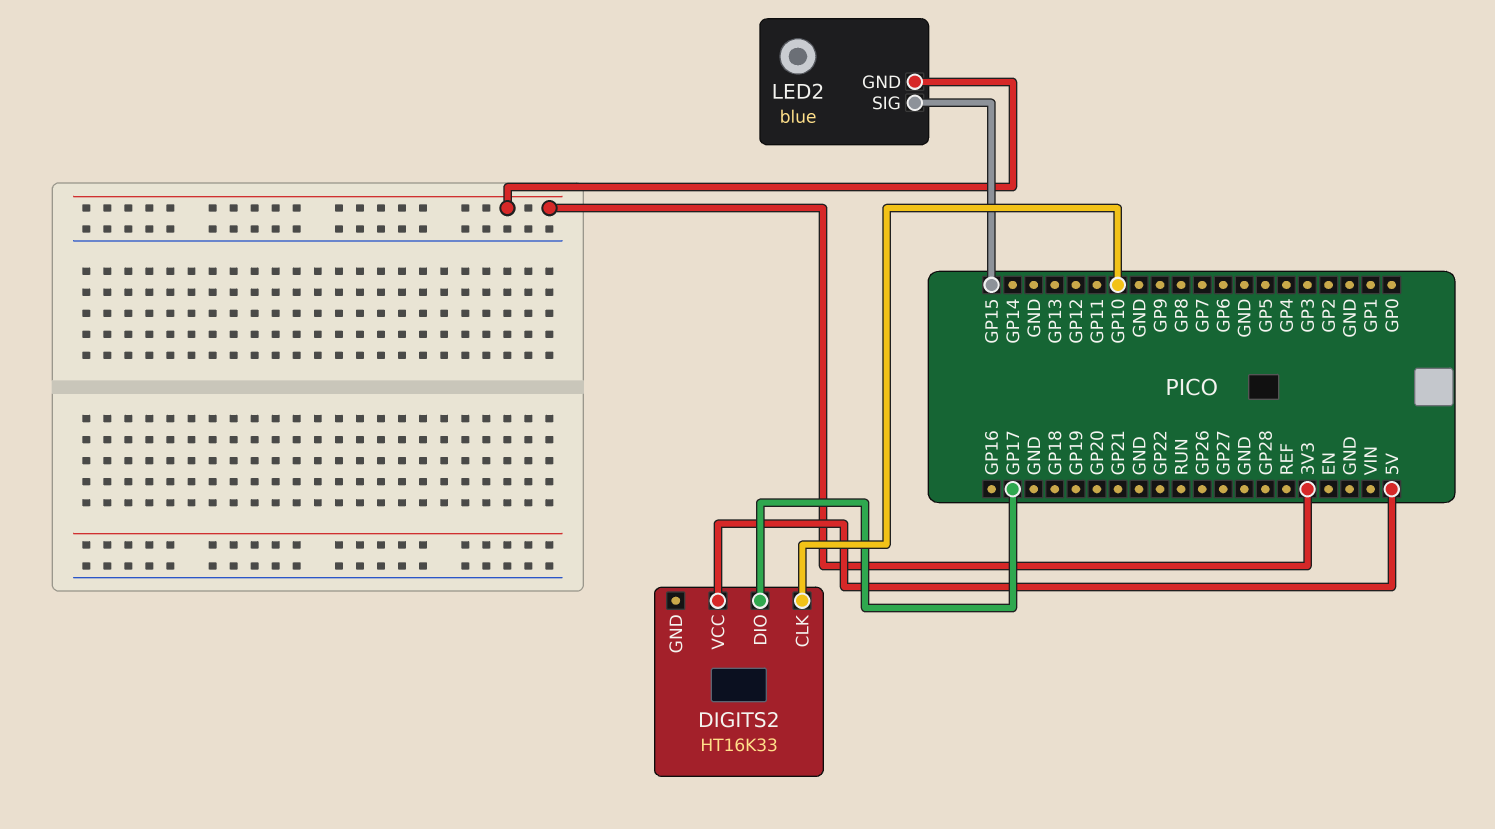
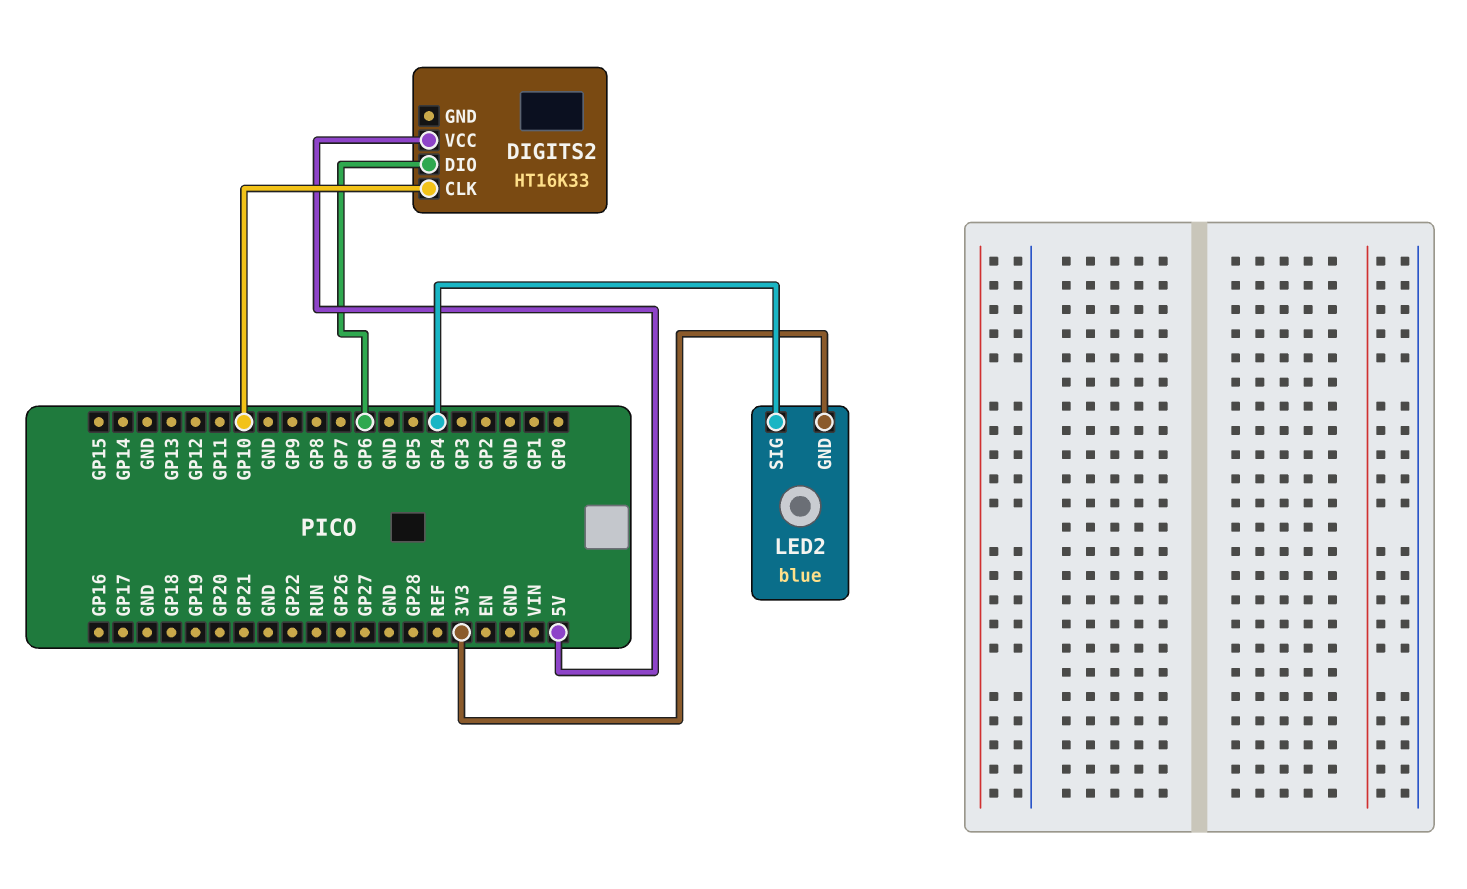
DIGITS2 pin DIO: GP17 -> GP6
LED2 pin SIG: GP15 -> GP4

